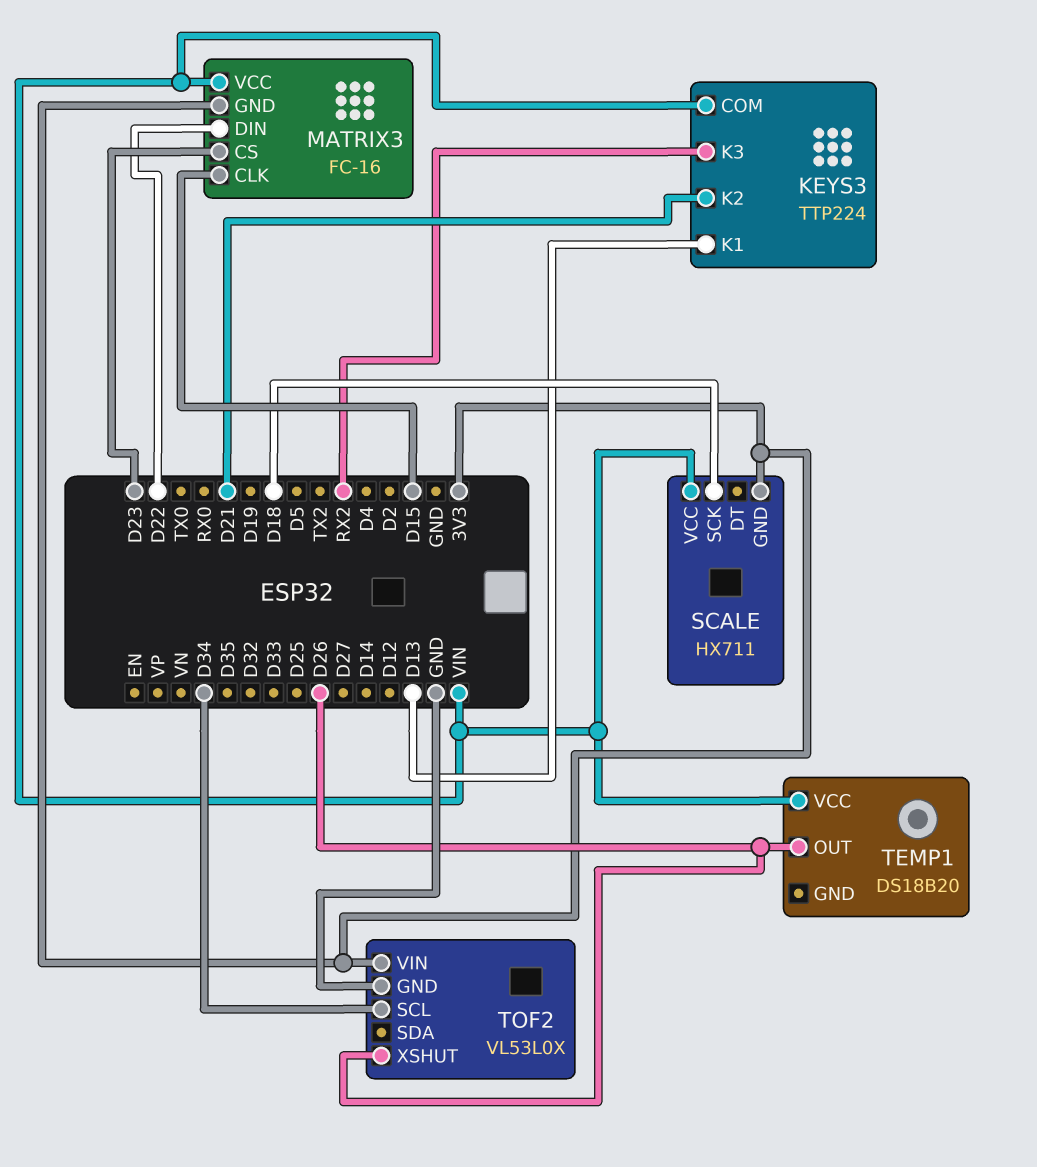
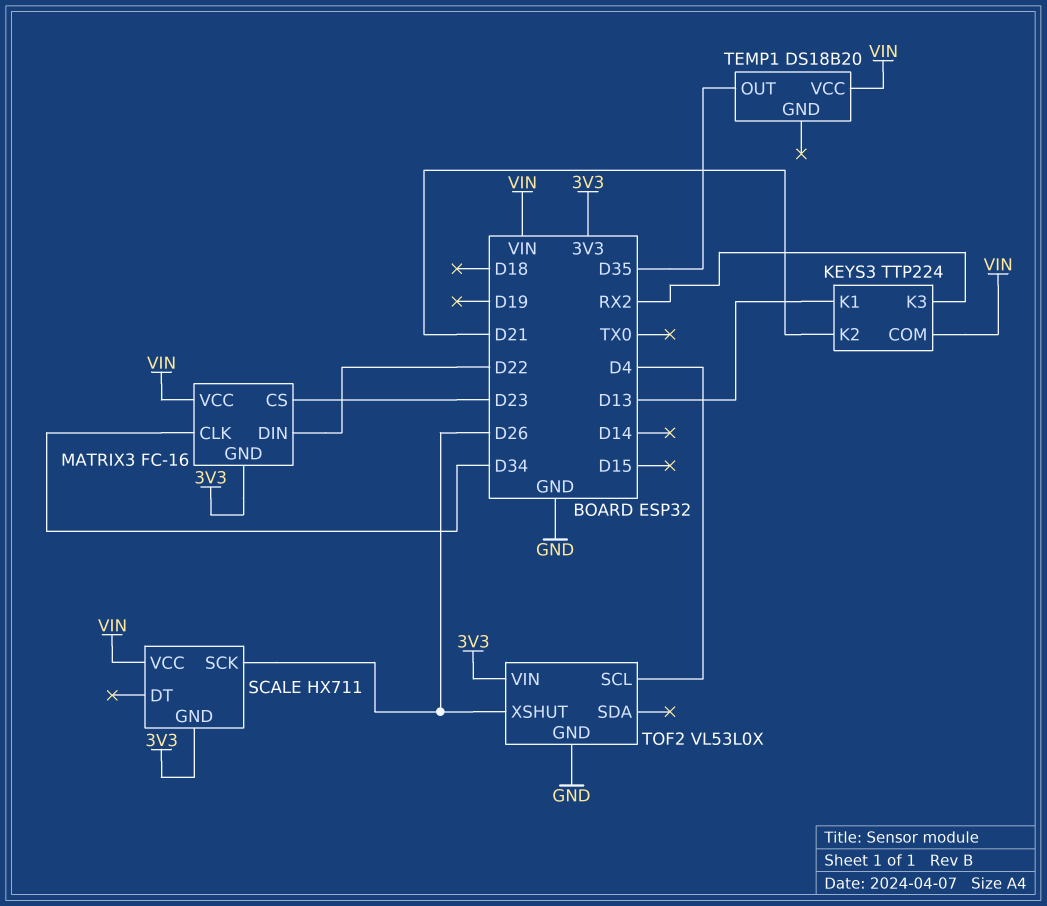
MATRIX3 pin CLK: D15 -> D34
SCALE pin SCK: D18 -> D26
TEMP1 pin OUT: D26 -> D35
TOF2 pin SCL: D34 -> D4

